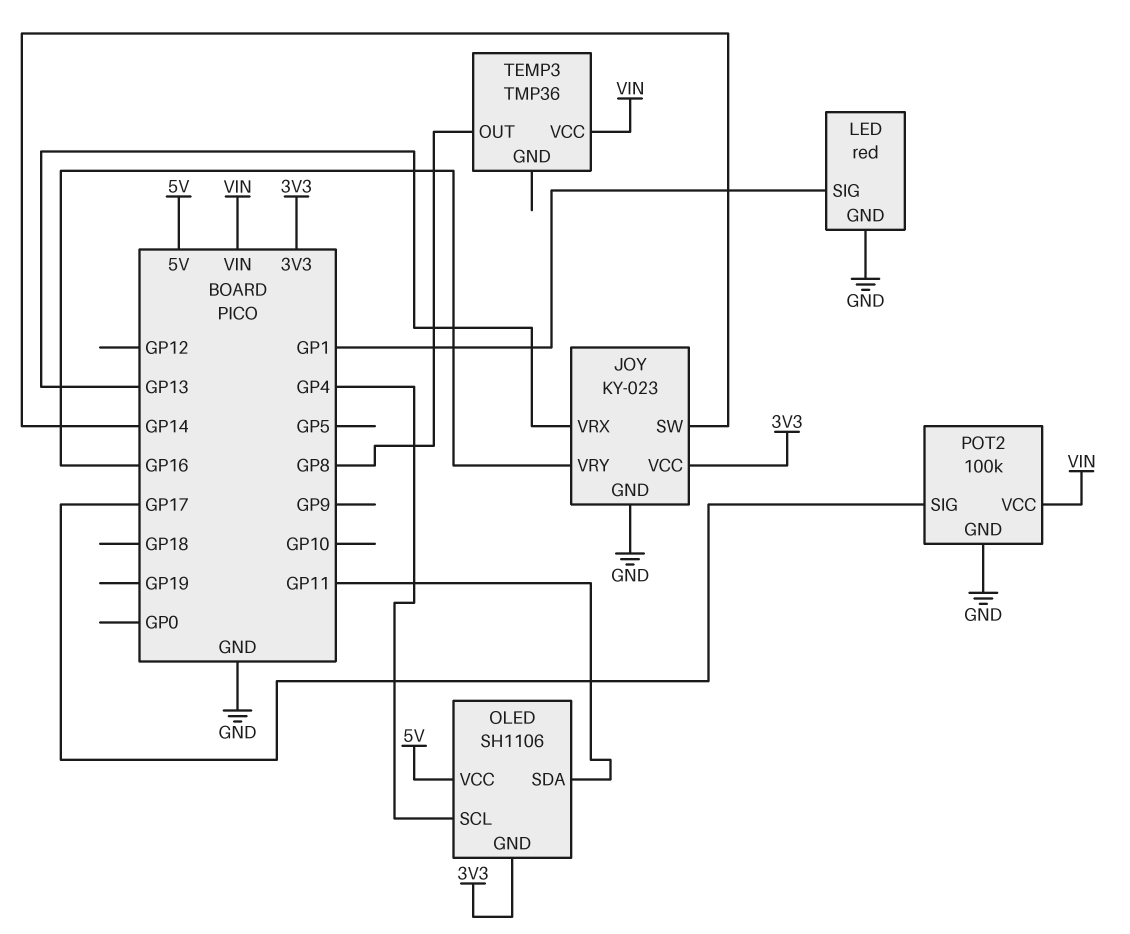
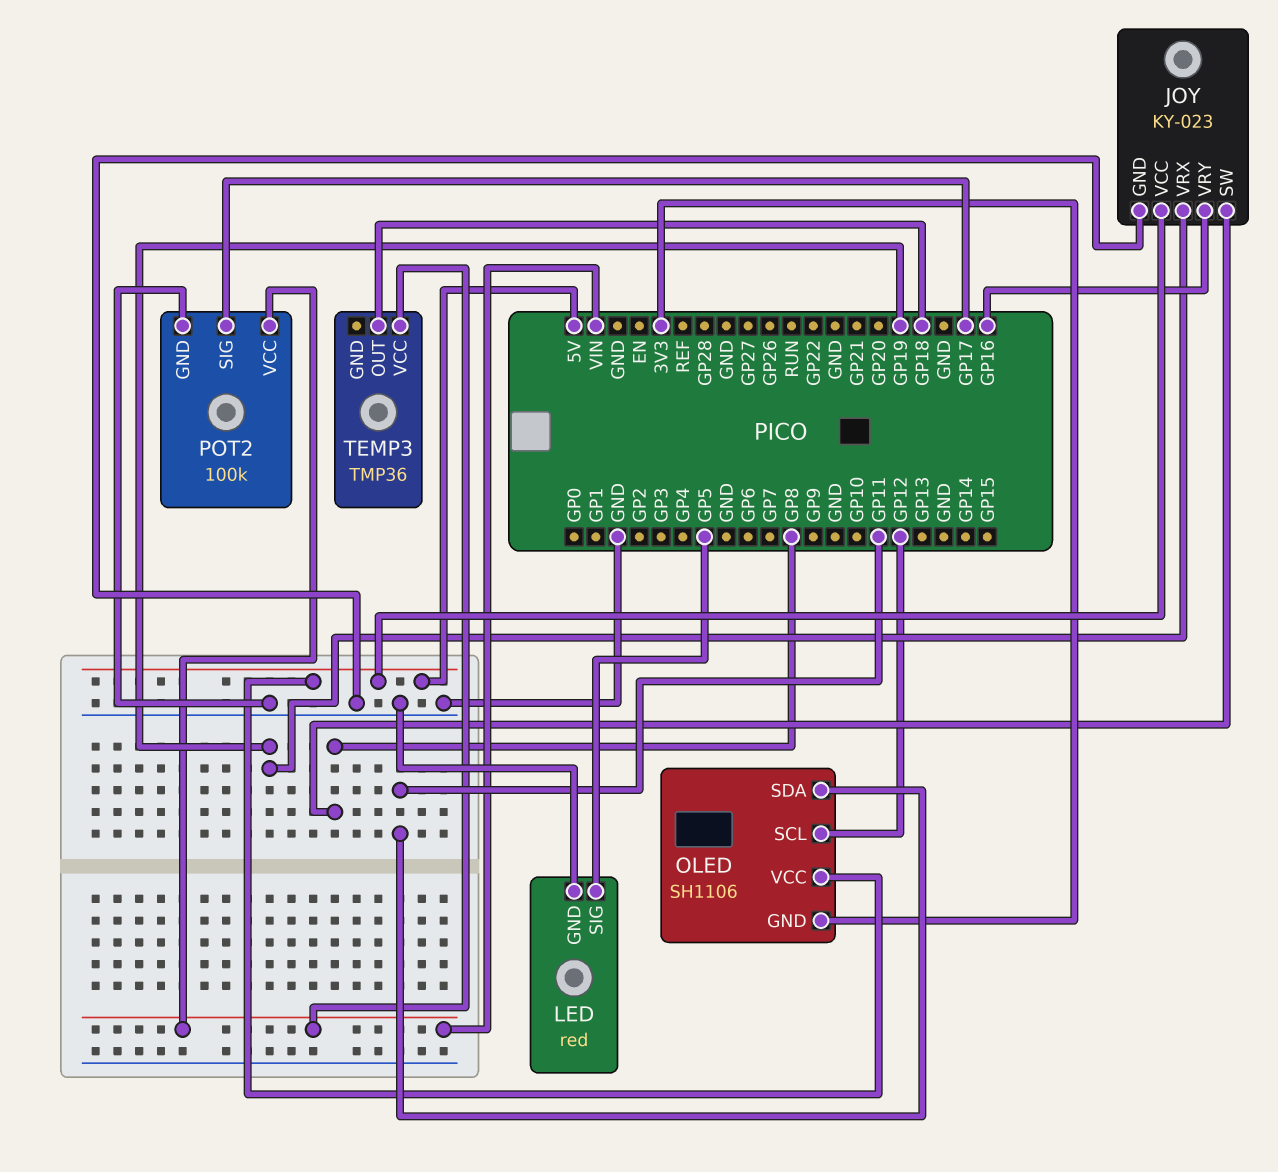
JOY pin SW: GP14 -> GP8
JOY pin VCC: 3V3 -> 5V
JOY pin VRX: GP13 -> GP19
LED pin SIG: GP1 -> GP5
OLED pin SCL: GP4 -> GP12
TEMP3 pin OUT: GP8 -> GP18

